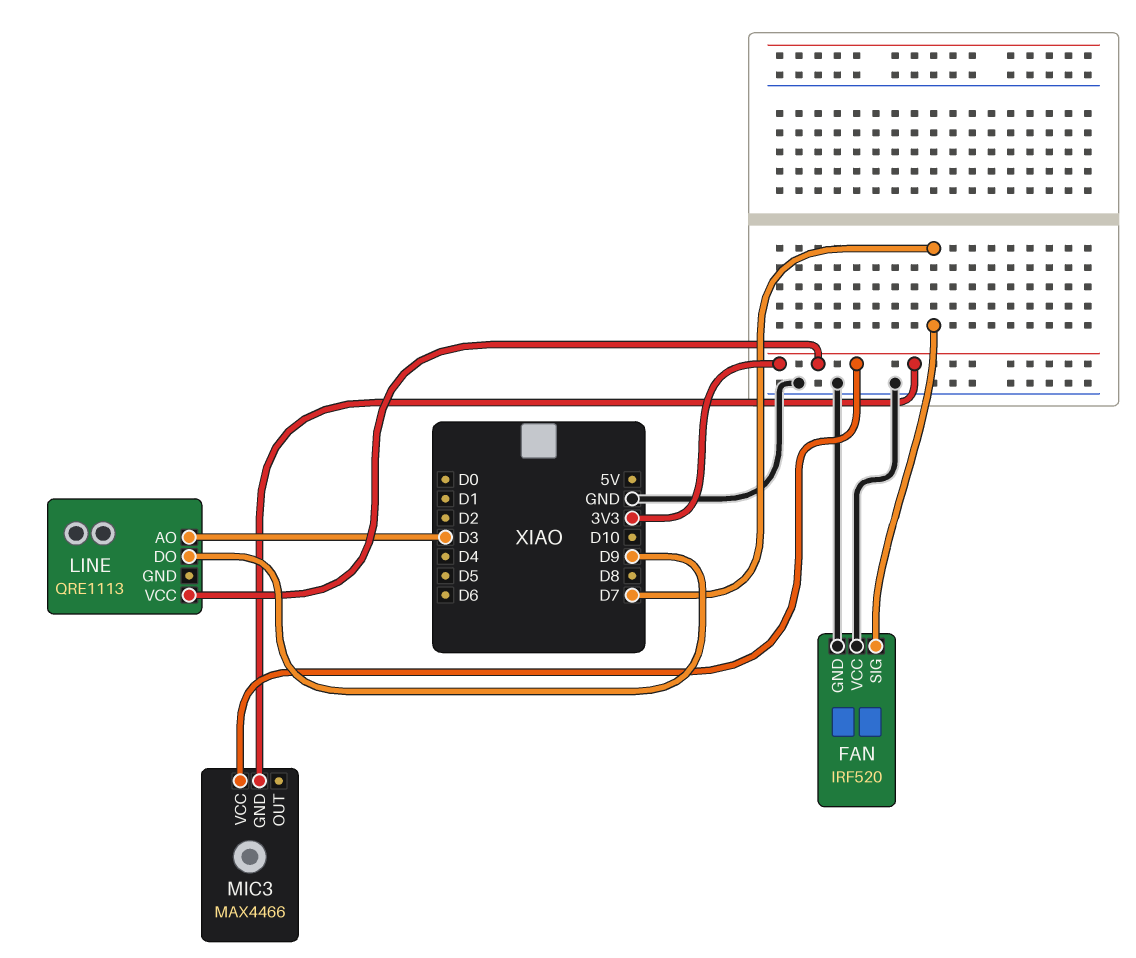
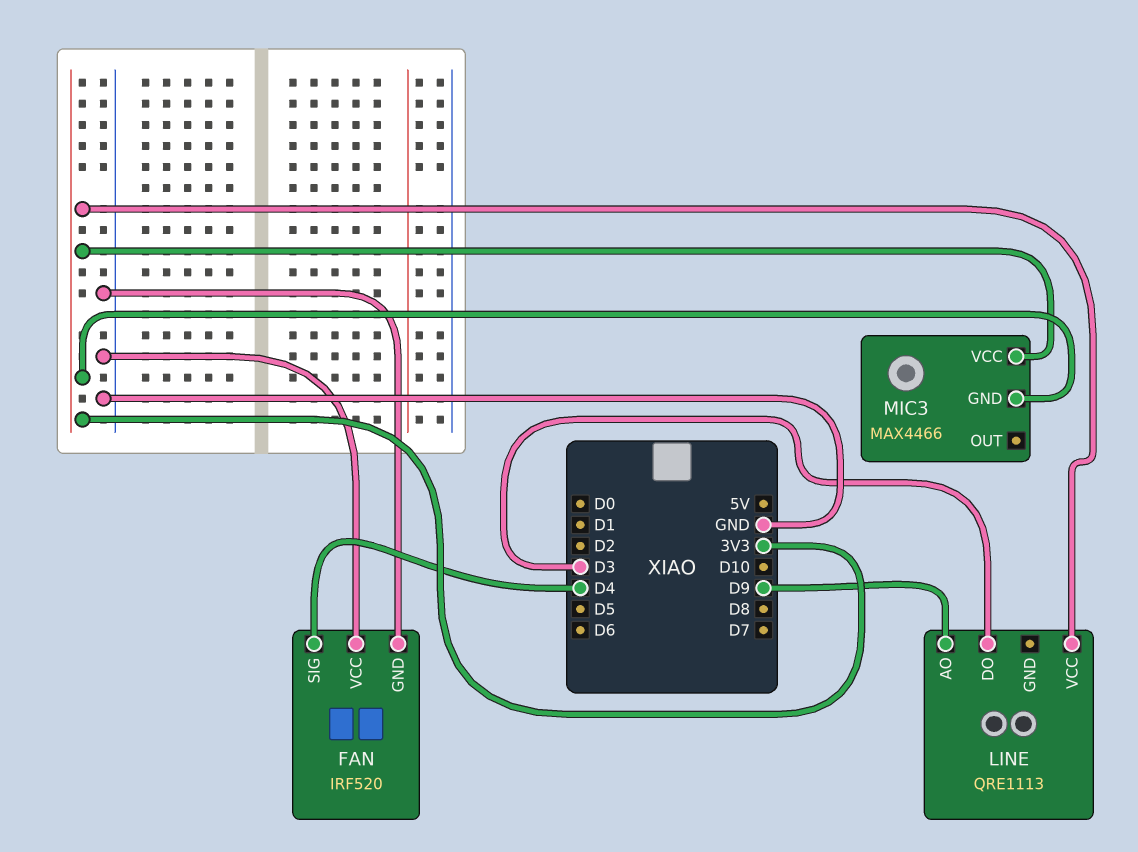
FAN pin SIG: D7 -> D4
LINE pin AO: D3 -> D9
LINE pin DO: D9 -> D3

